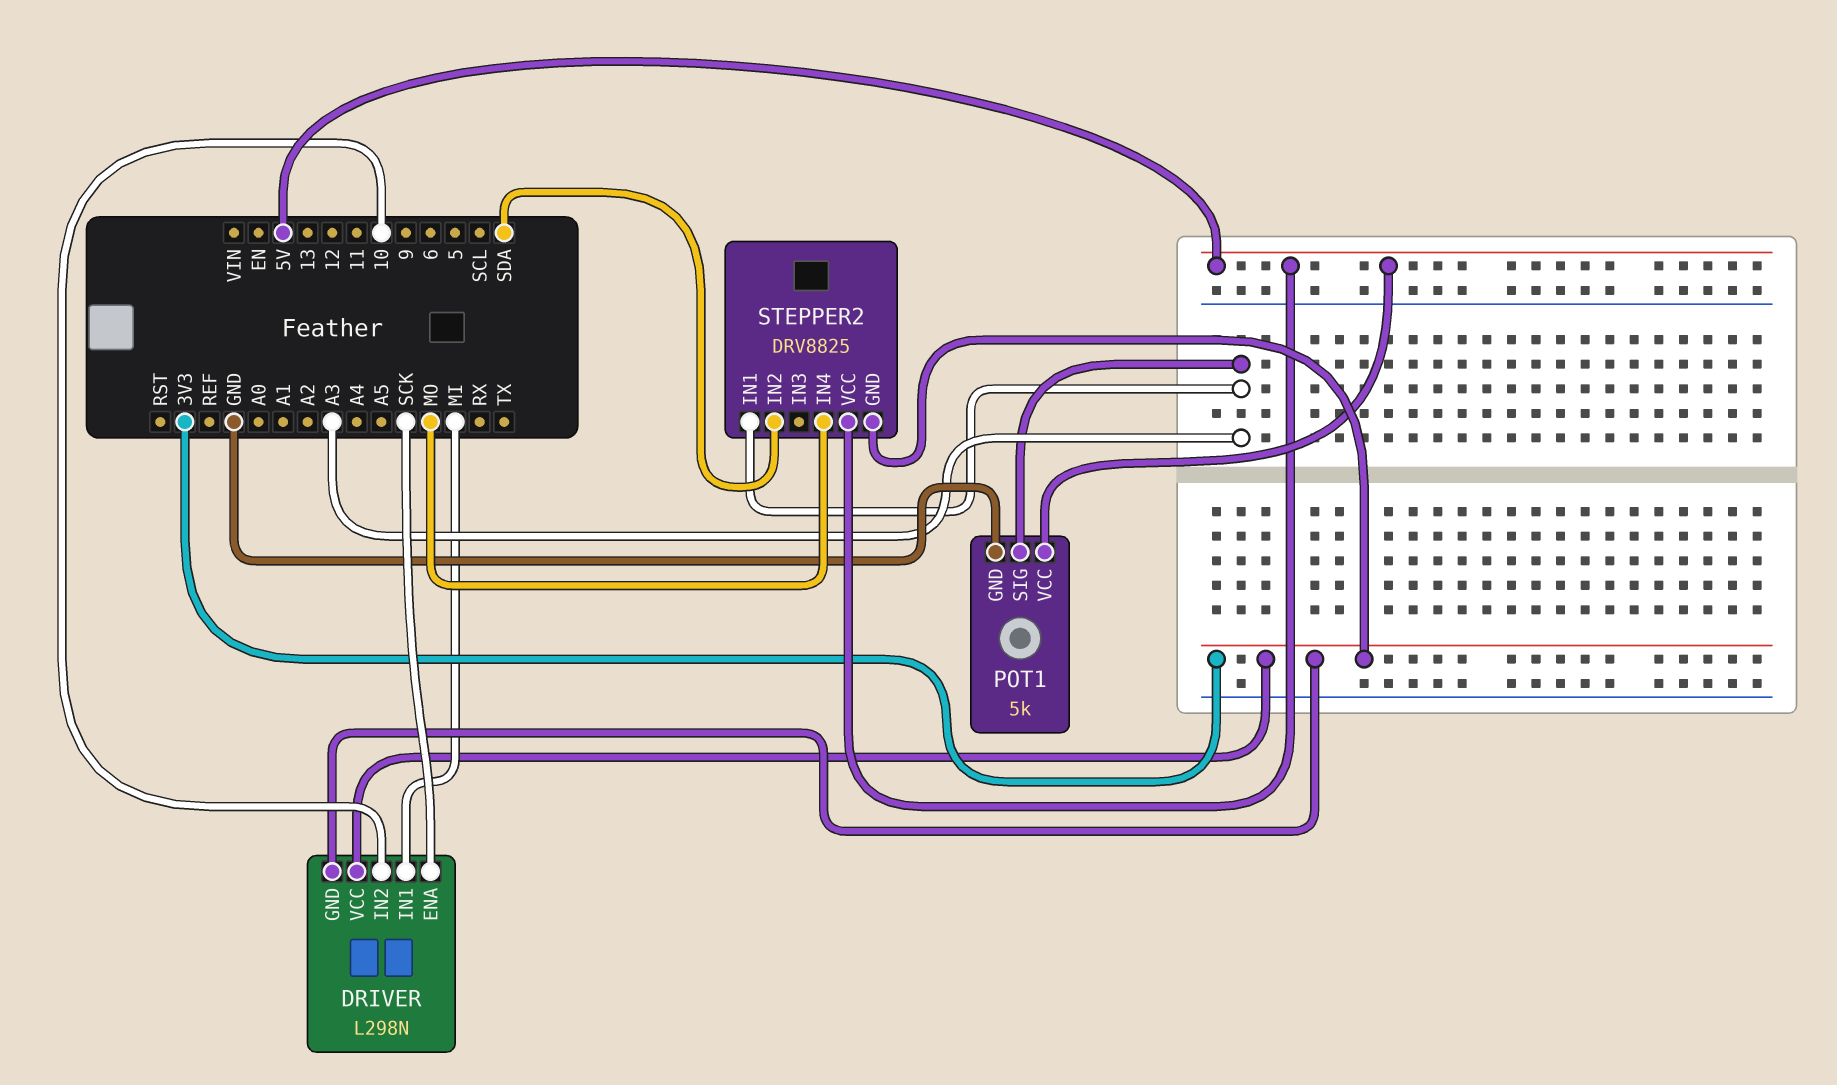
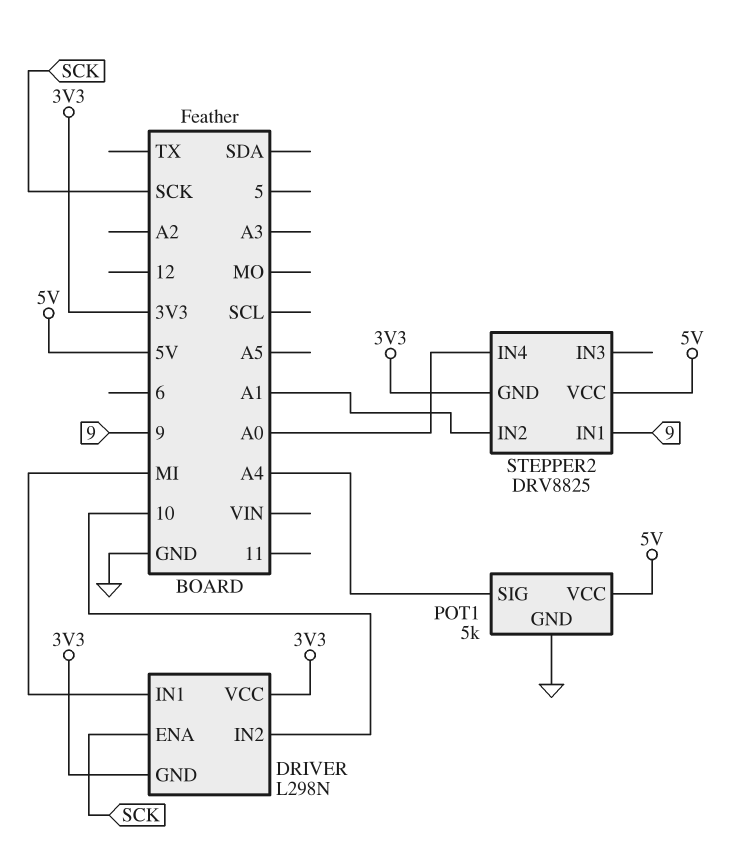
POT1 pin SIG: A3 -> A4
STEPPER2 pin IN1: A3 -> 9
STEPPER2 pin IN2: SDA -> A1
STEPPER2 pin IN4: MO -> A0

